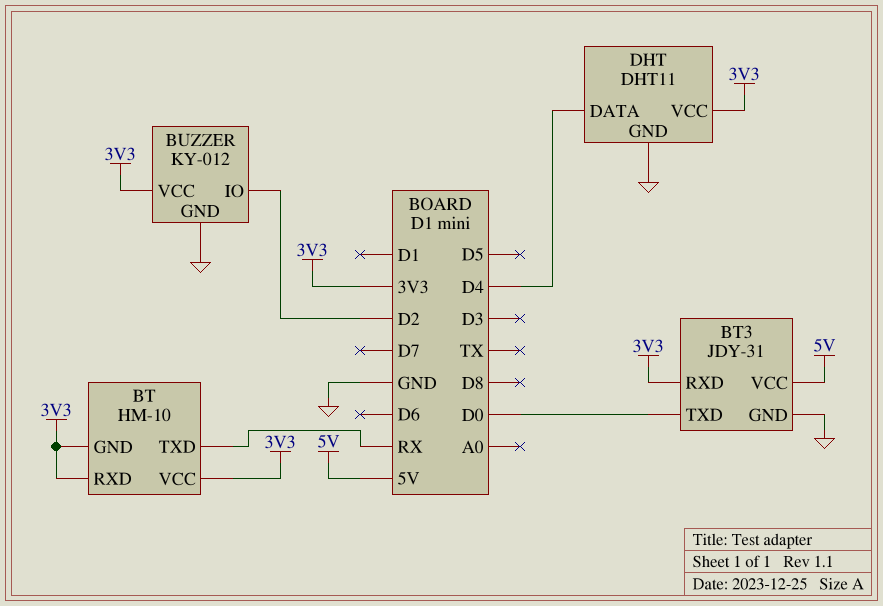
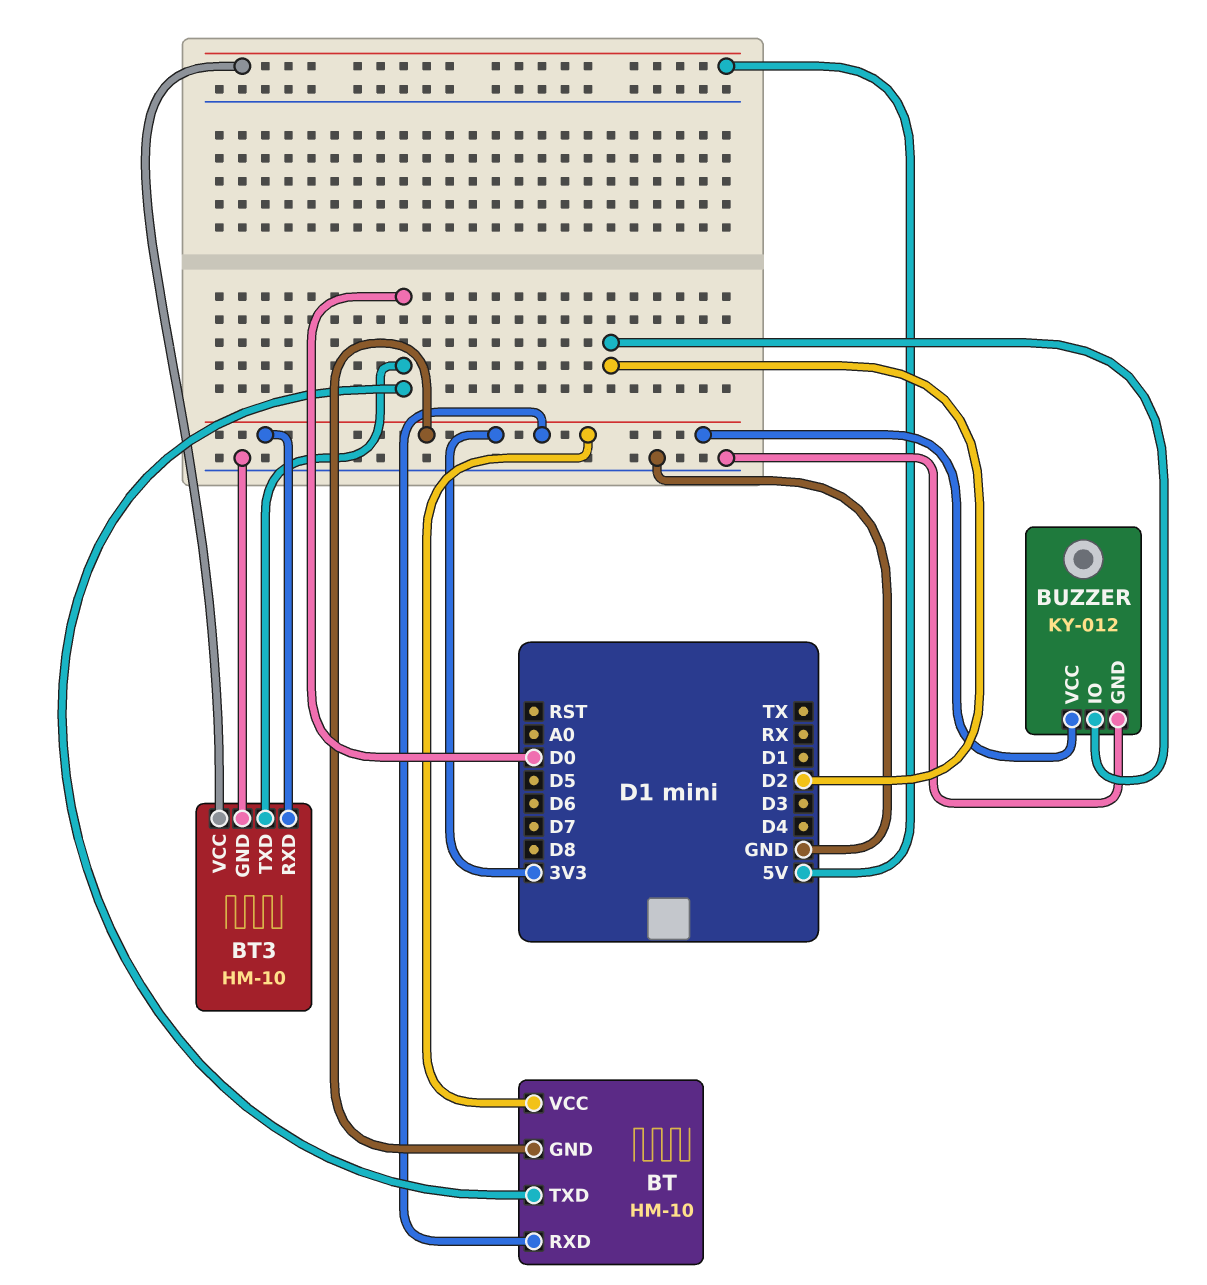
BT pin TXD: RX -> D0
BT3: JDY-31 -> HM-10
DHT: DHT11 -> none
DHT pin DATA: D4 -> none
DHT pin GND: GND -> none
DHT pin VCC: 3V3 -> none

